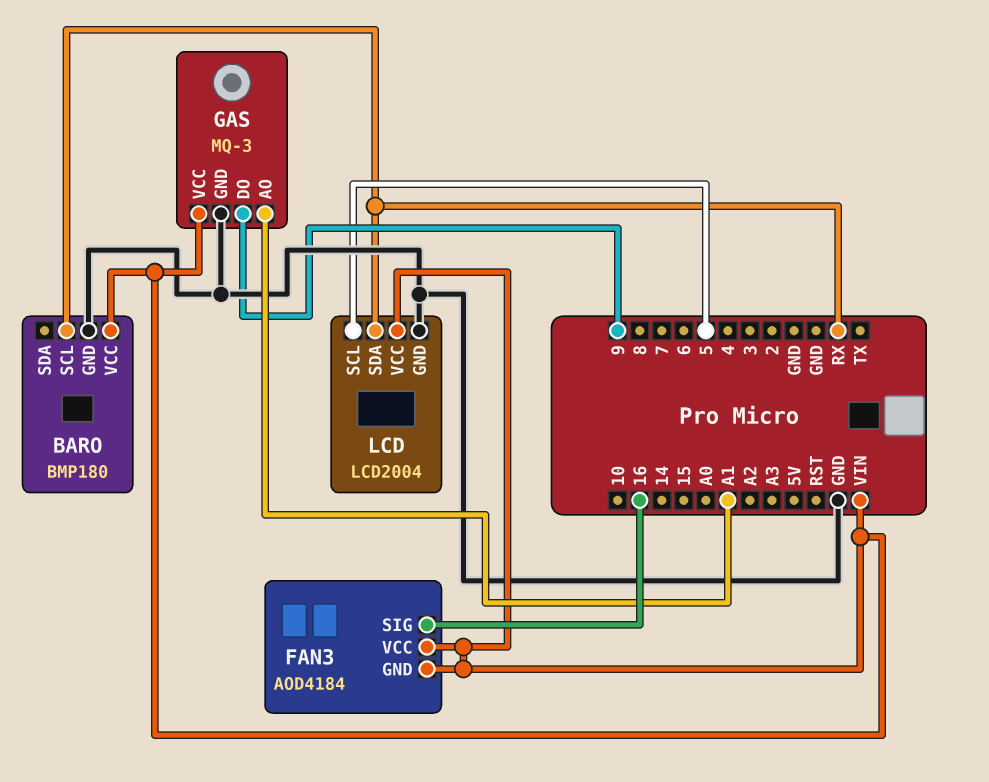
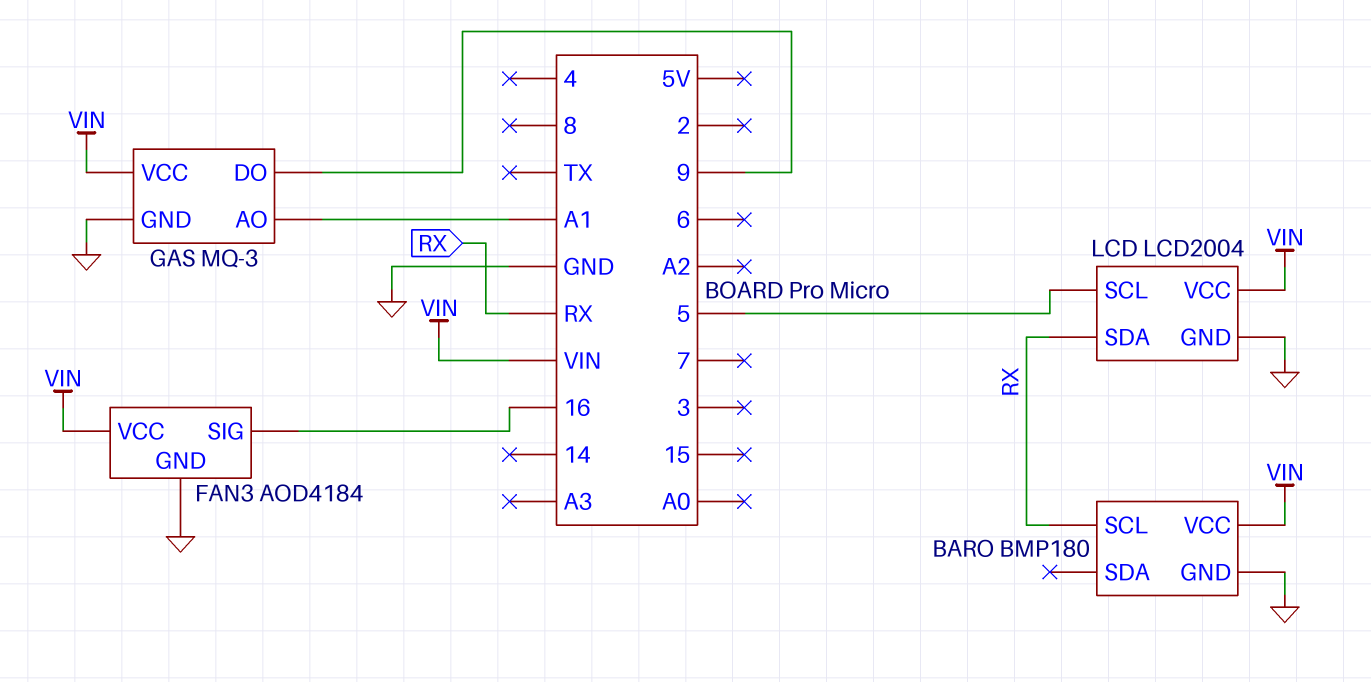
FAN3 pin GND: VIN -> GND

